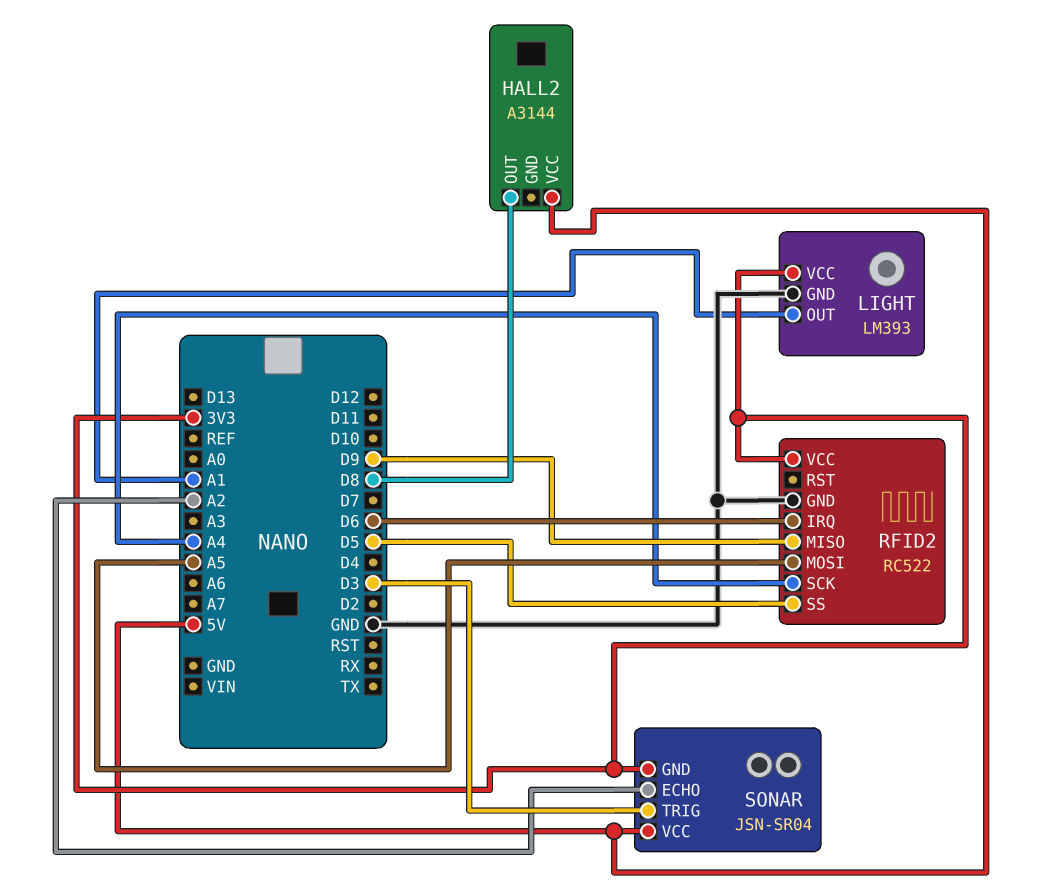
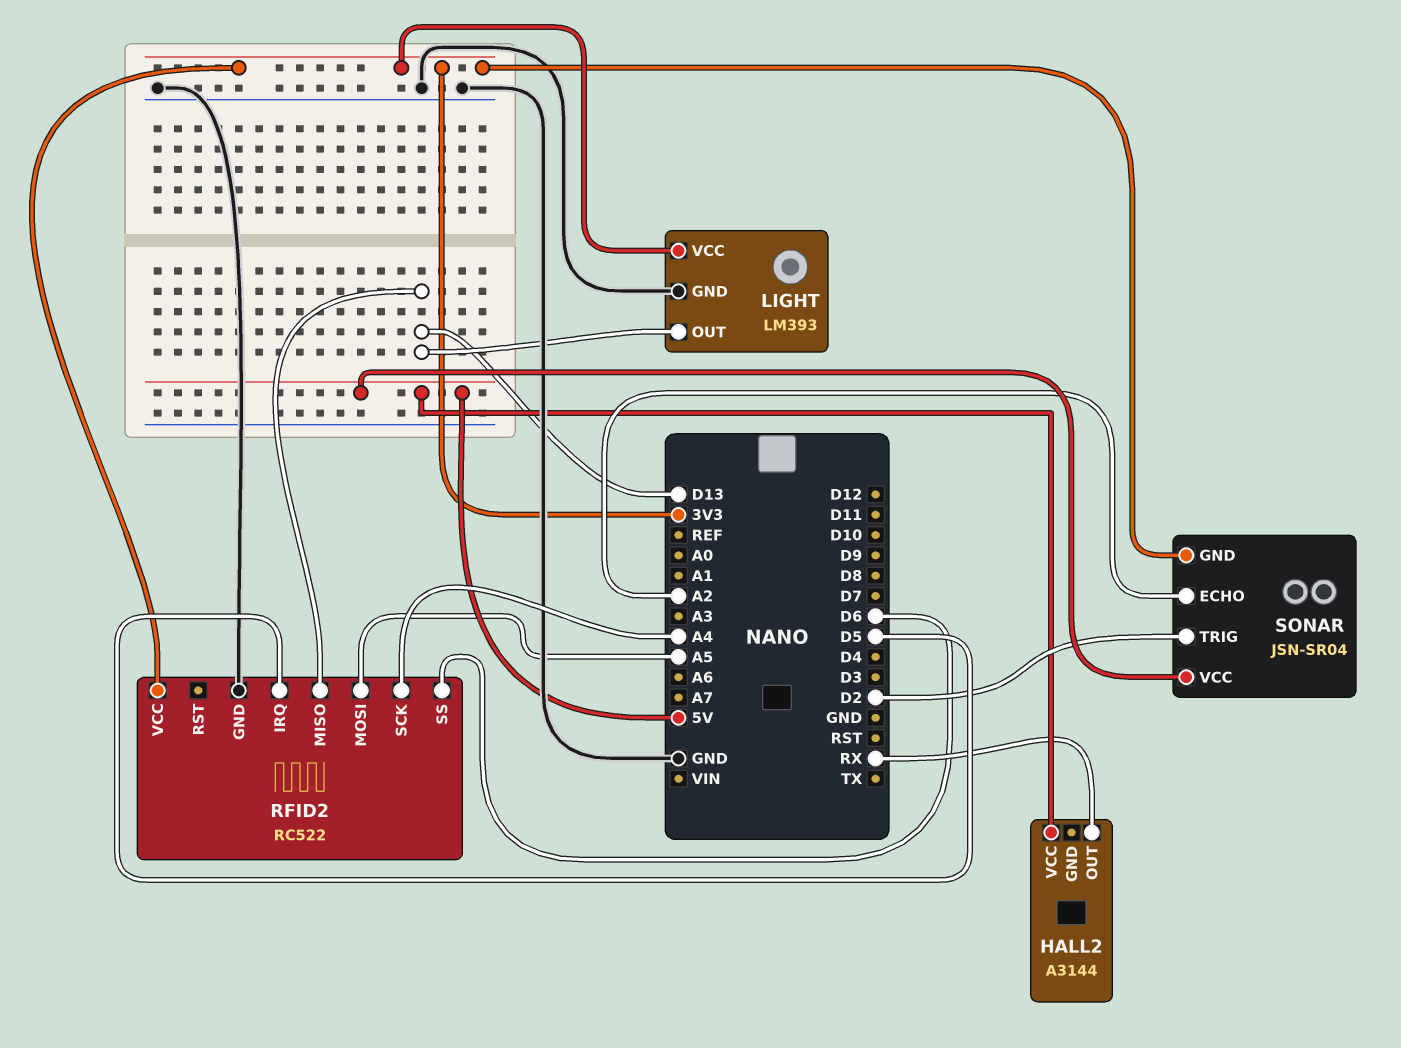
HALL2 pin OUT: D8 -> RX
LIGHT pin OUT: A1 -> D13
RFID2 pin IRQ: D6 -> D5
RFID2 pin MISO: D9 -> D13
RFID2 pin SS: D5 -> D6
SONAR pin TRIG: D3 -> D2

